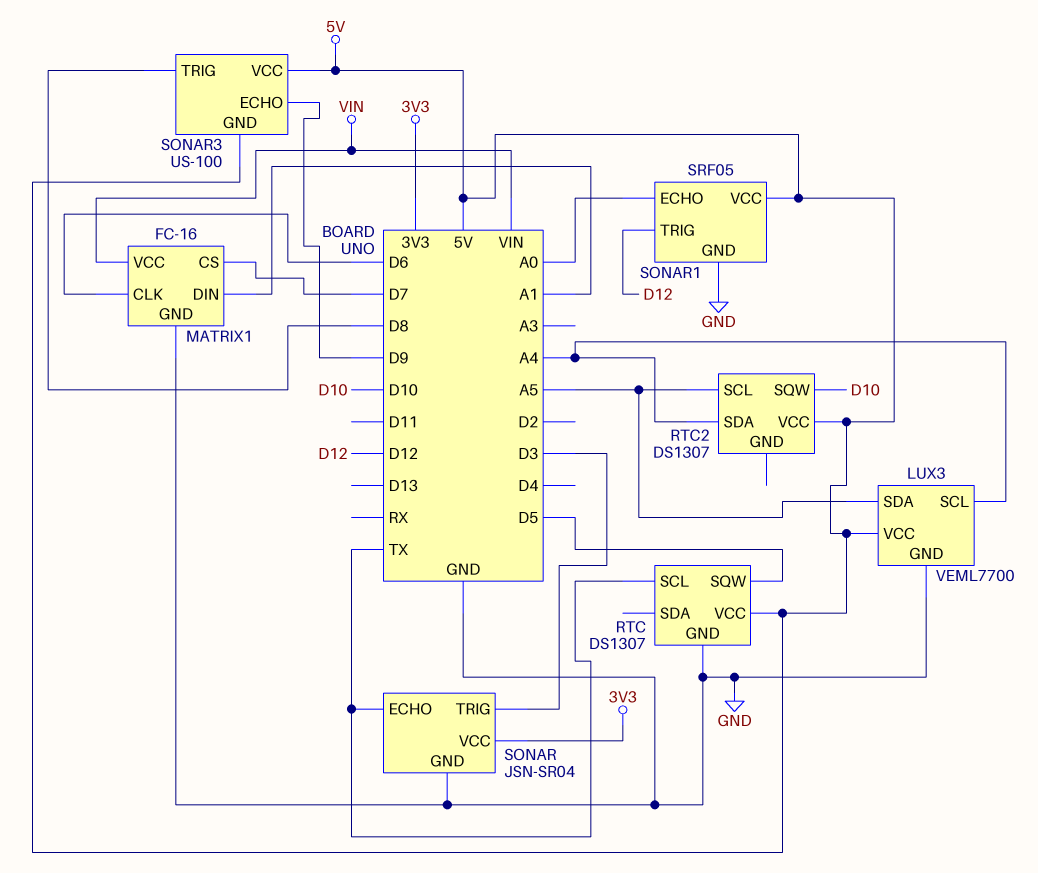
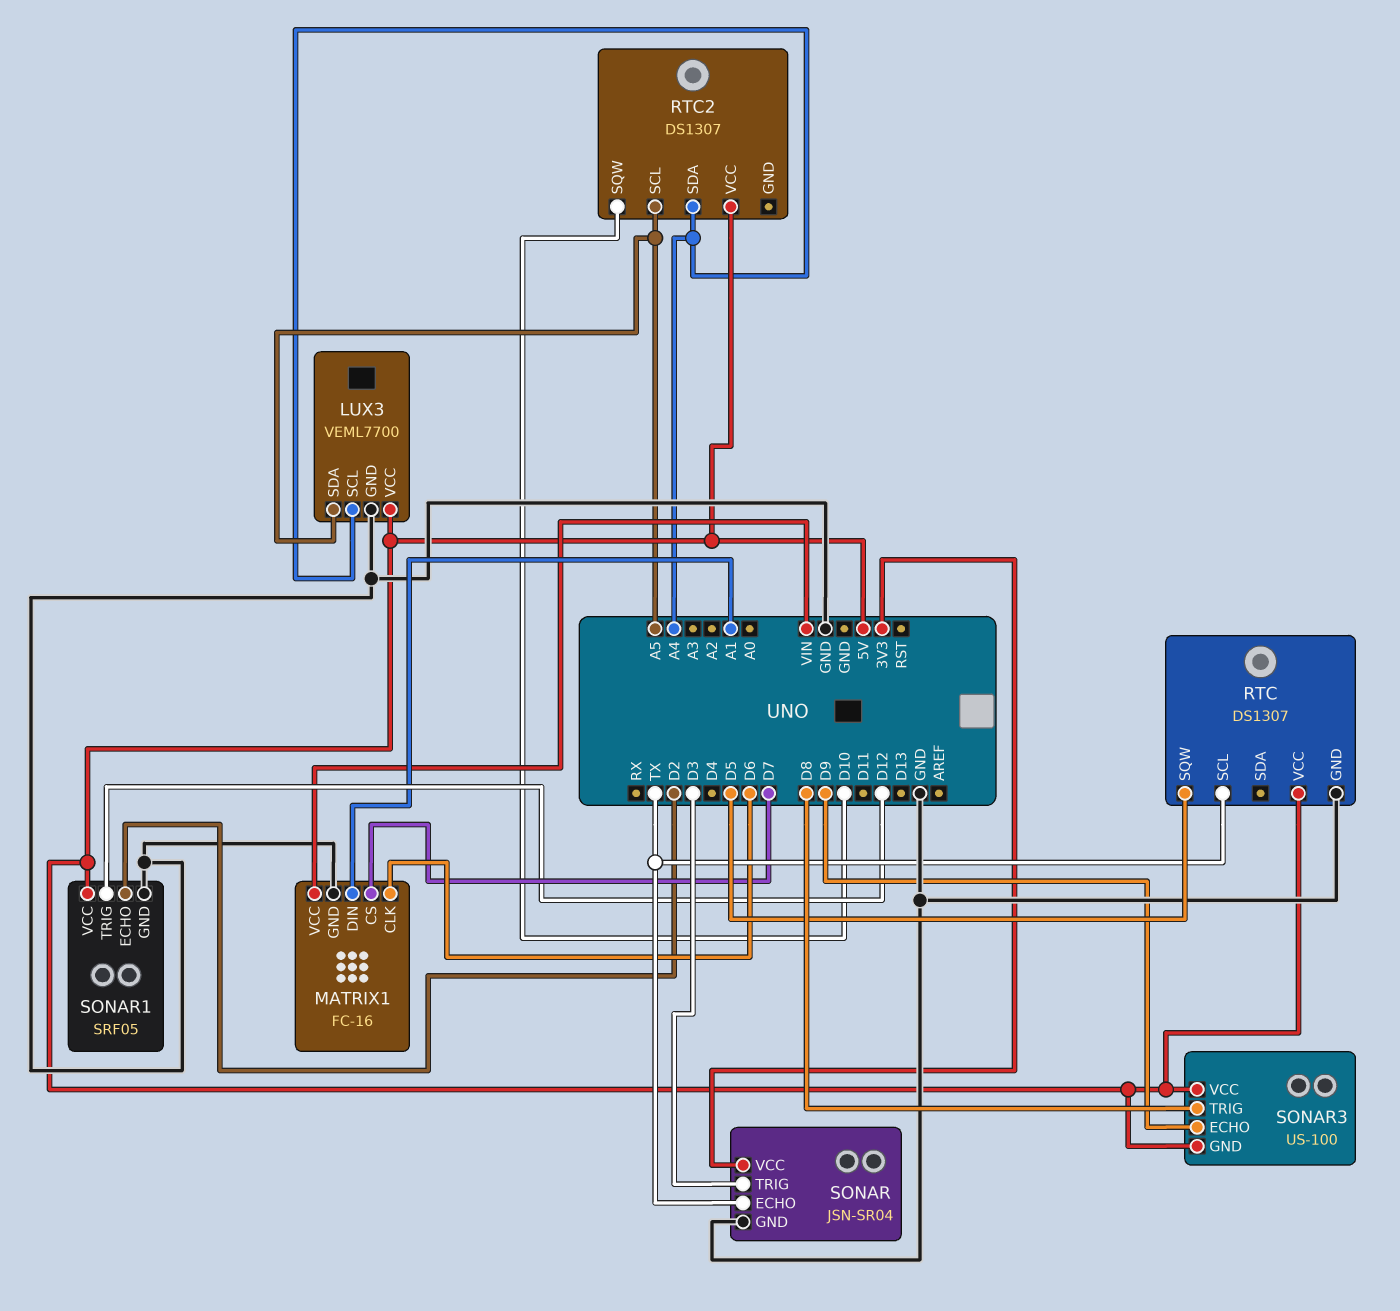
SONAR1 pin ECHO: A0 -> D2

